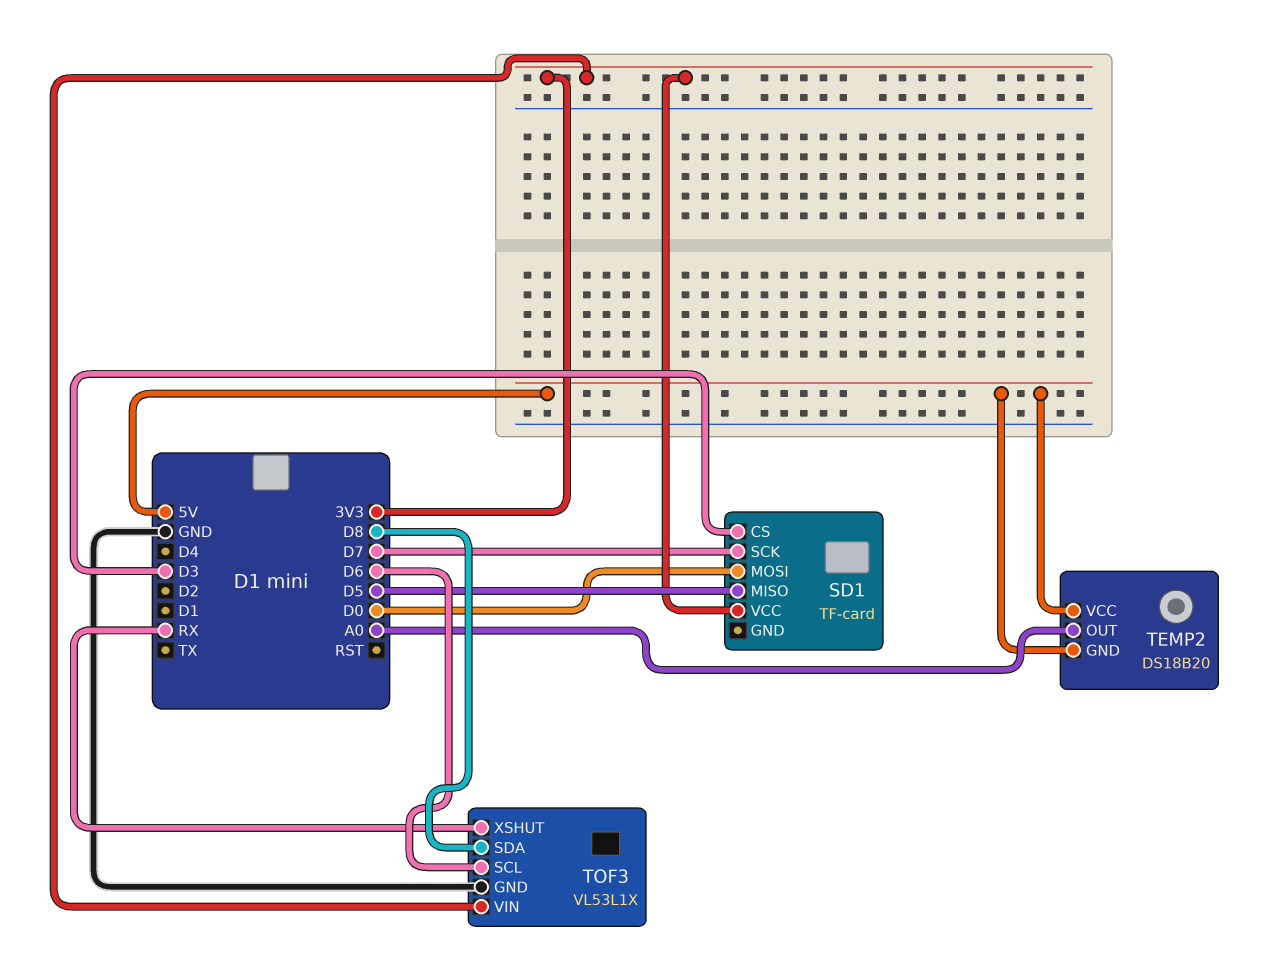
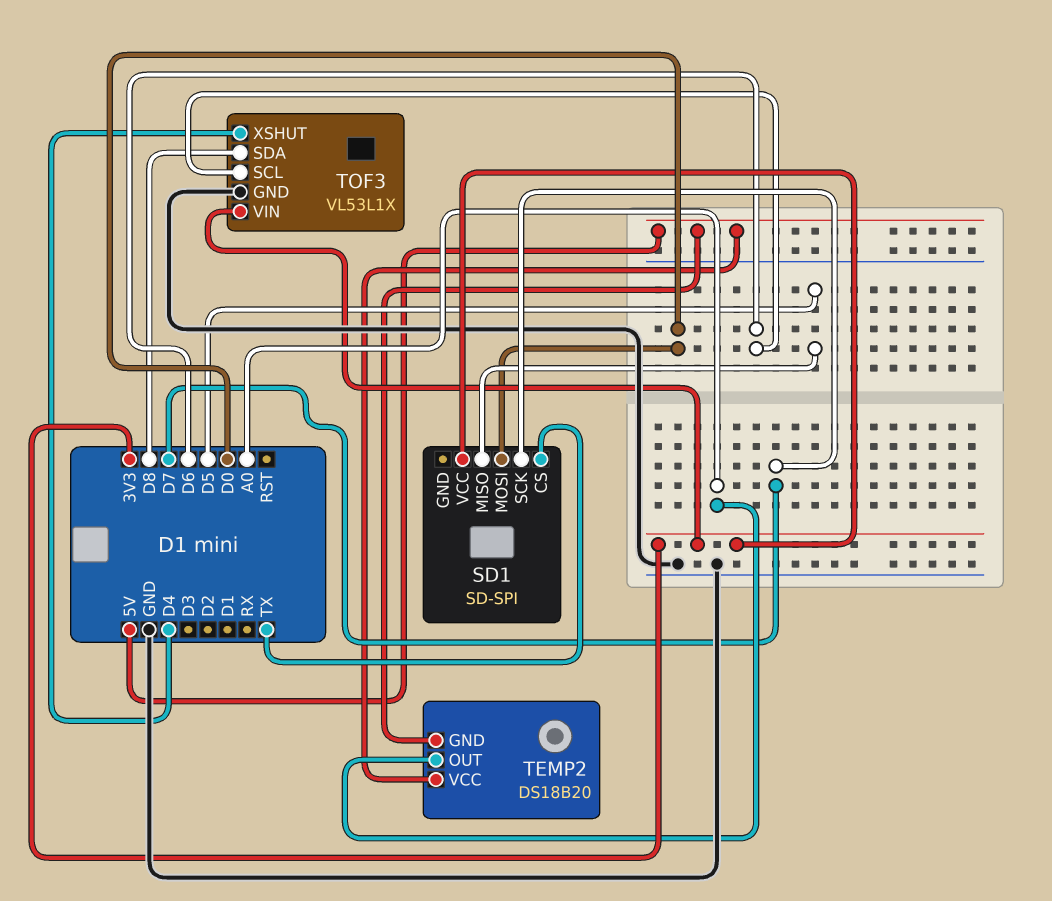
SD1: TF-card -> SD-SPI
SD1 pin CS: D3 -> TX
TOF3 pin XSHUT: RX -> D4

